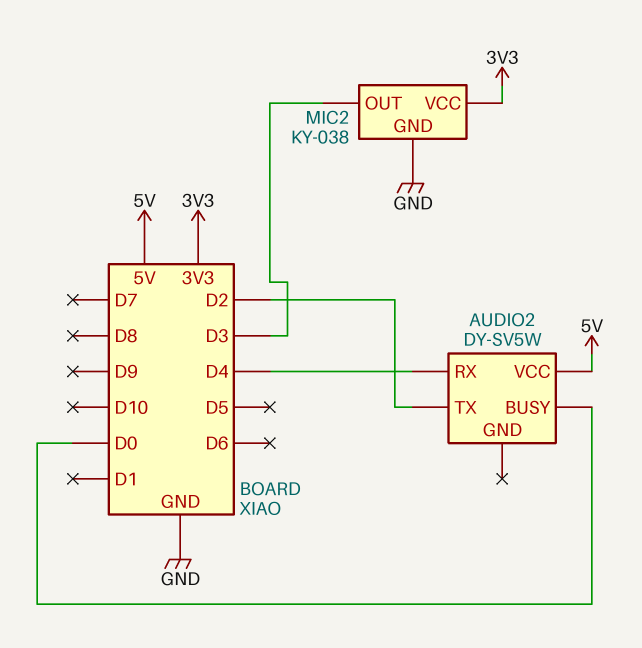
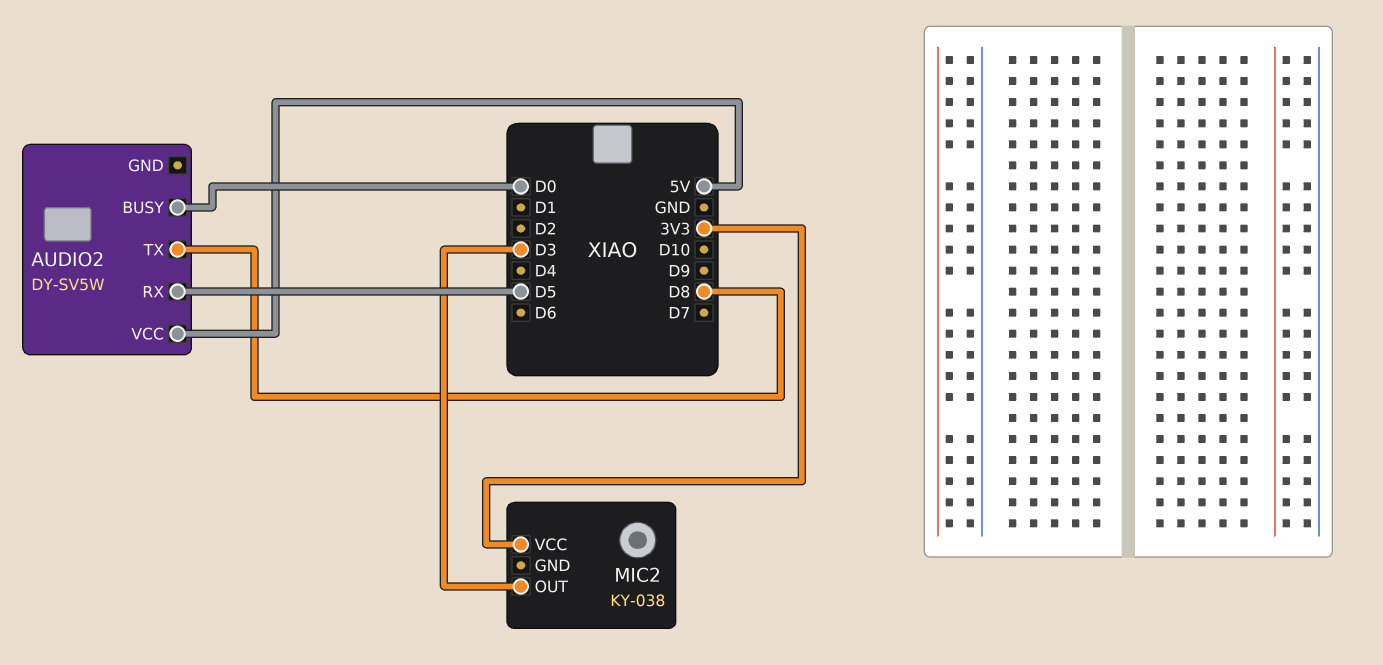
AUDIO2 pin RX: D4 -> D5
AUDIO2 pin TX: D2 -> D8
MIC2 pin GND: GND -> none

